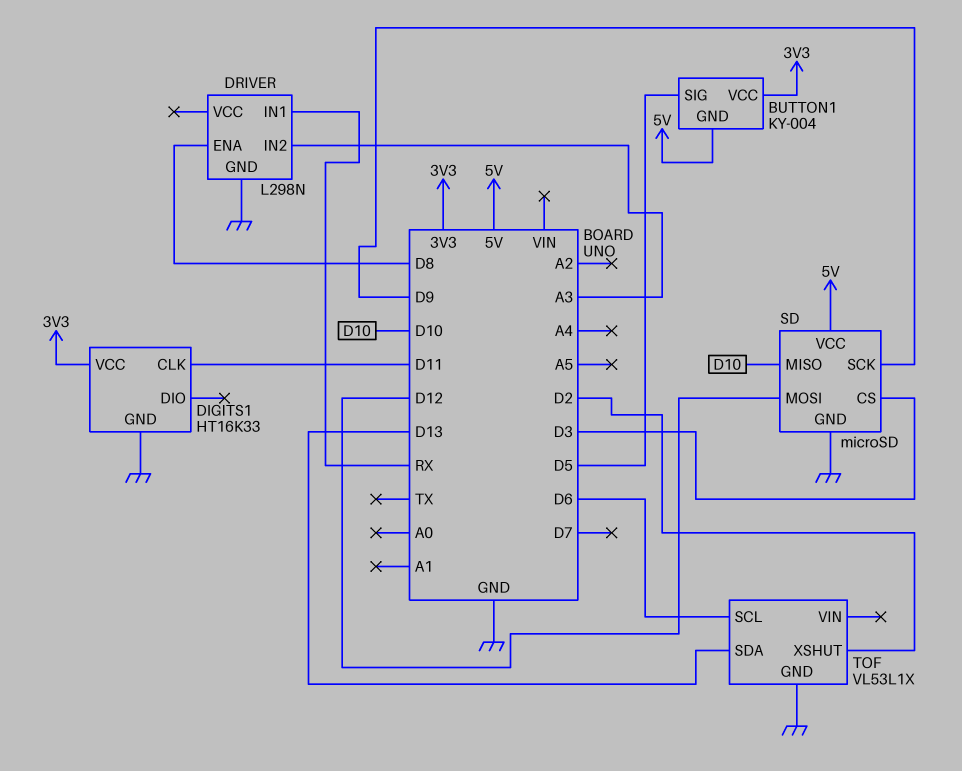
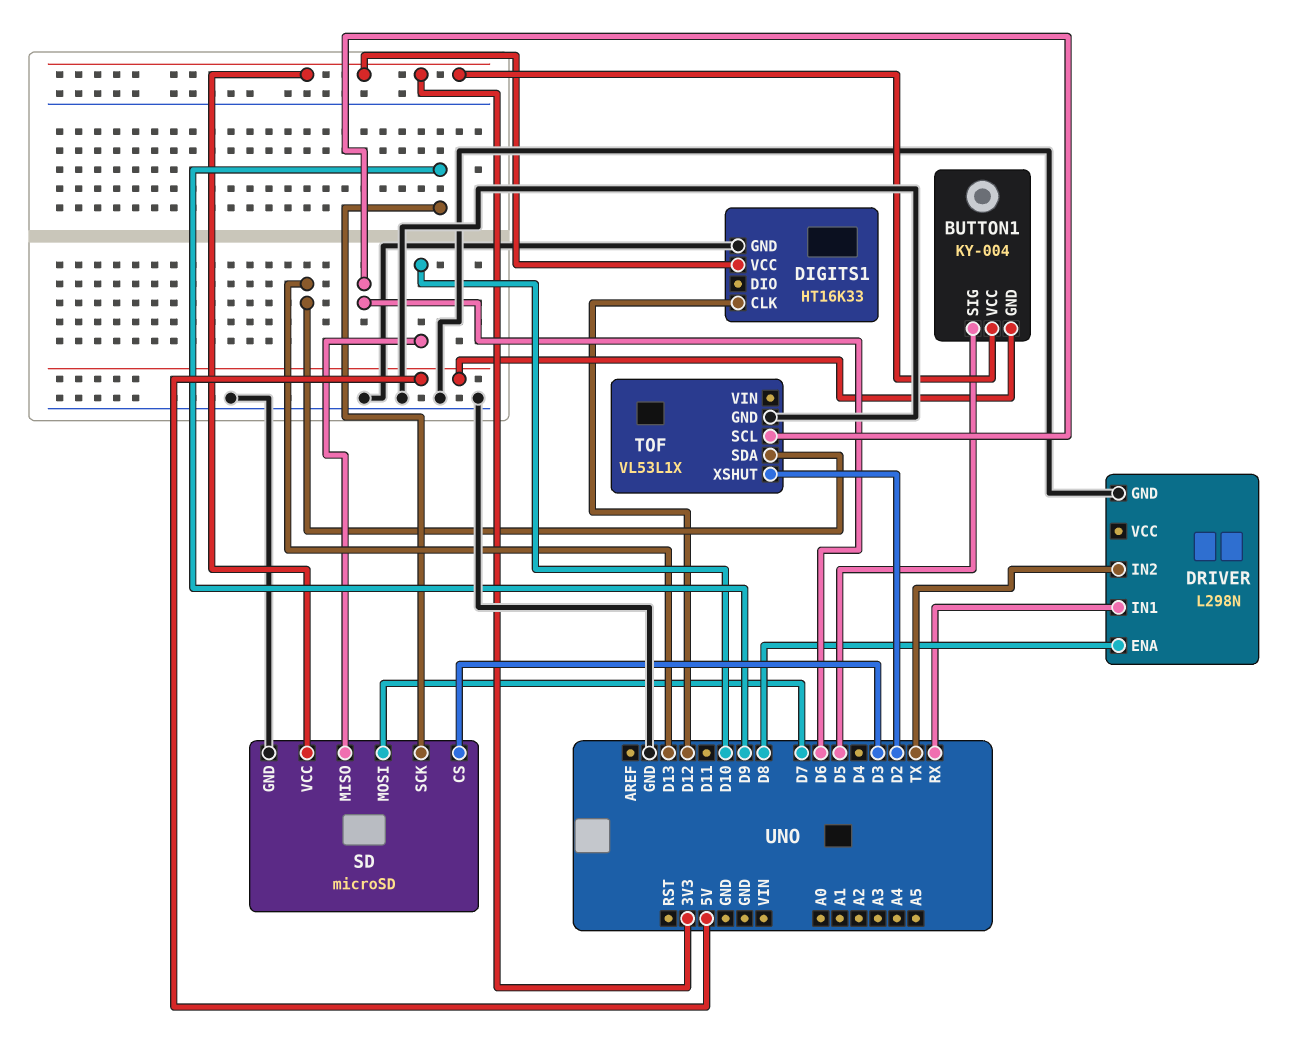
DIGITS1 pin CLK: D11 -> D12
DRIVER pin IN2: A3 -> TX
SD pin MOSI: D12 -> D7
SD pin VCC: 5V -> 3V3

